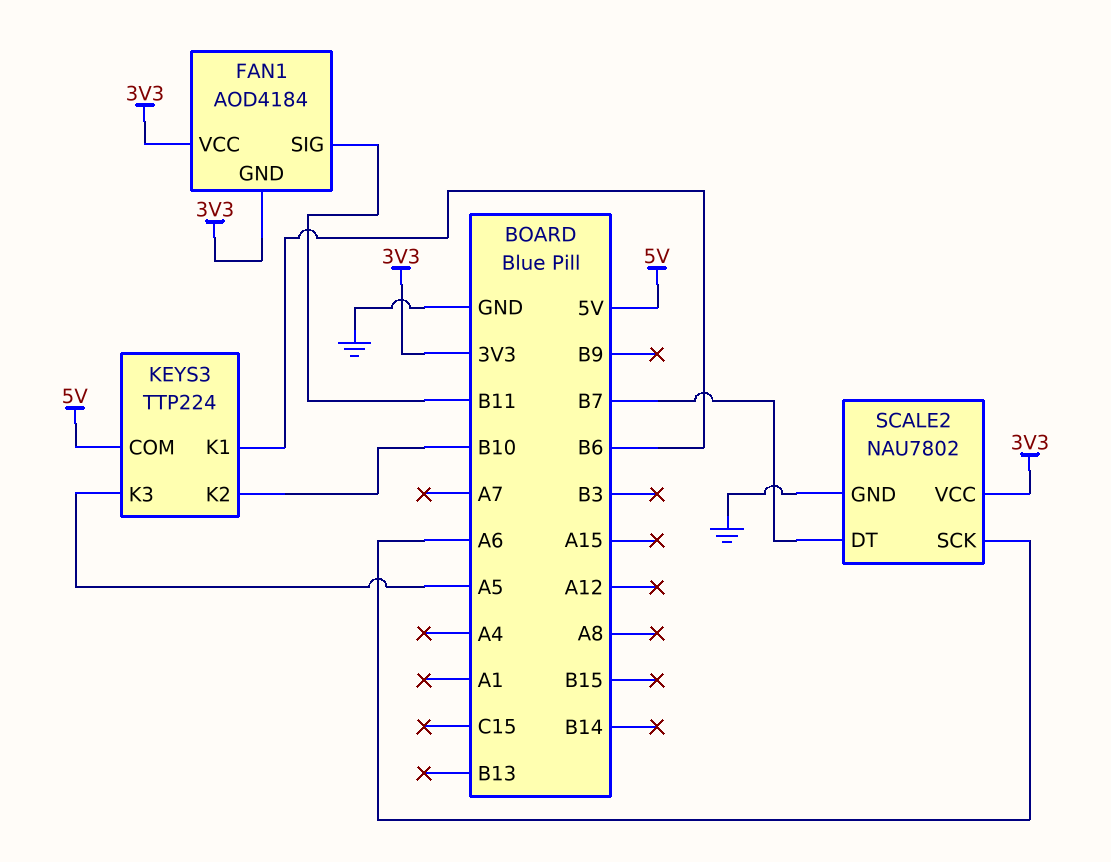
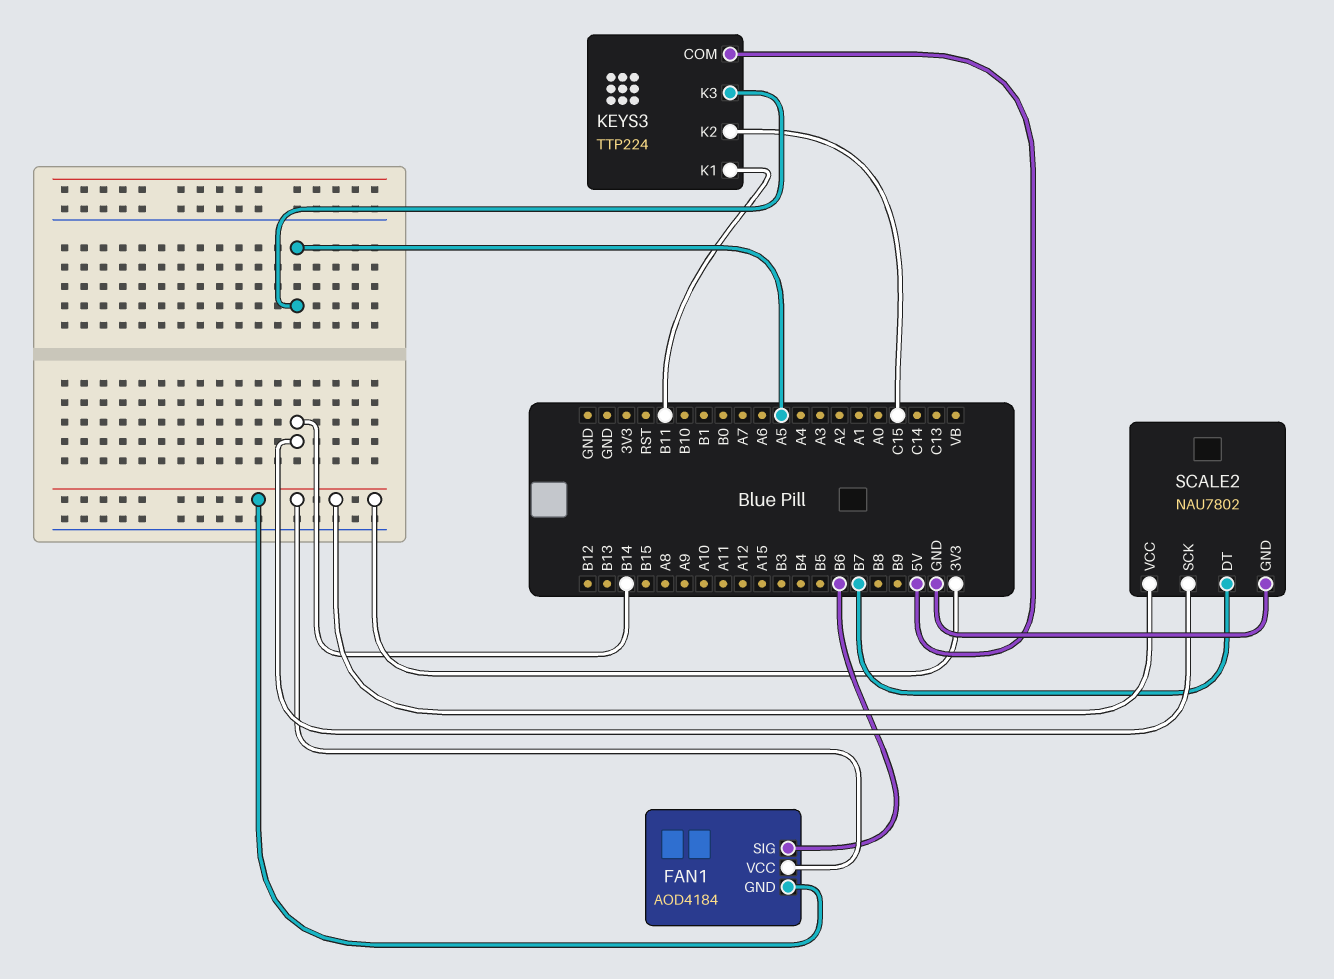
FAN1 pin SIG: B11 -> B6
KEYS3 pin K1: B6 -> B11
KEYS3 pin K2: B10 -> C15
SCALE2 pin SCK: A6 -> B14

